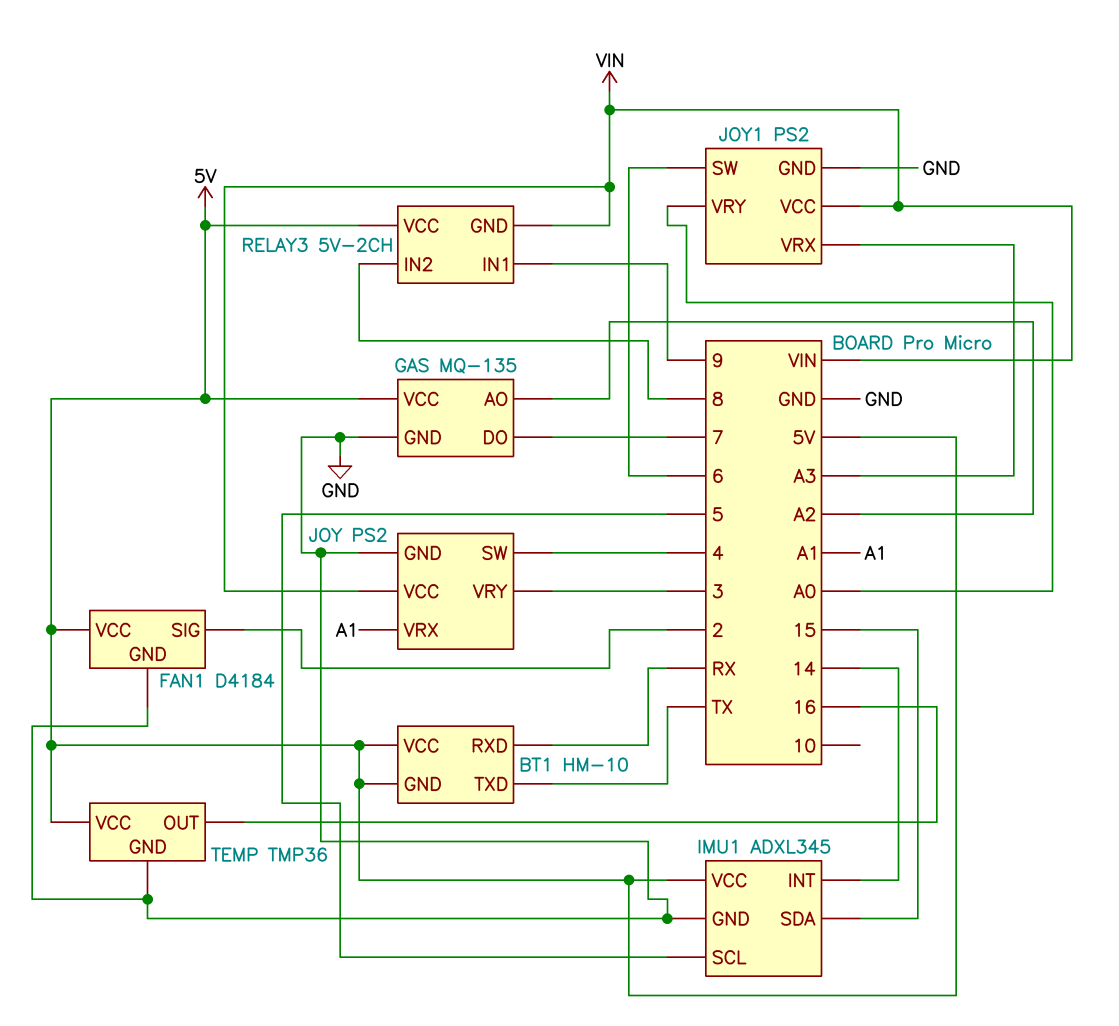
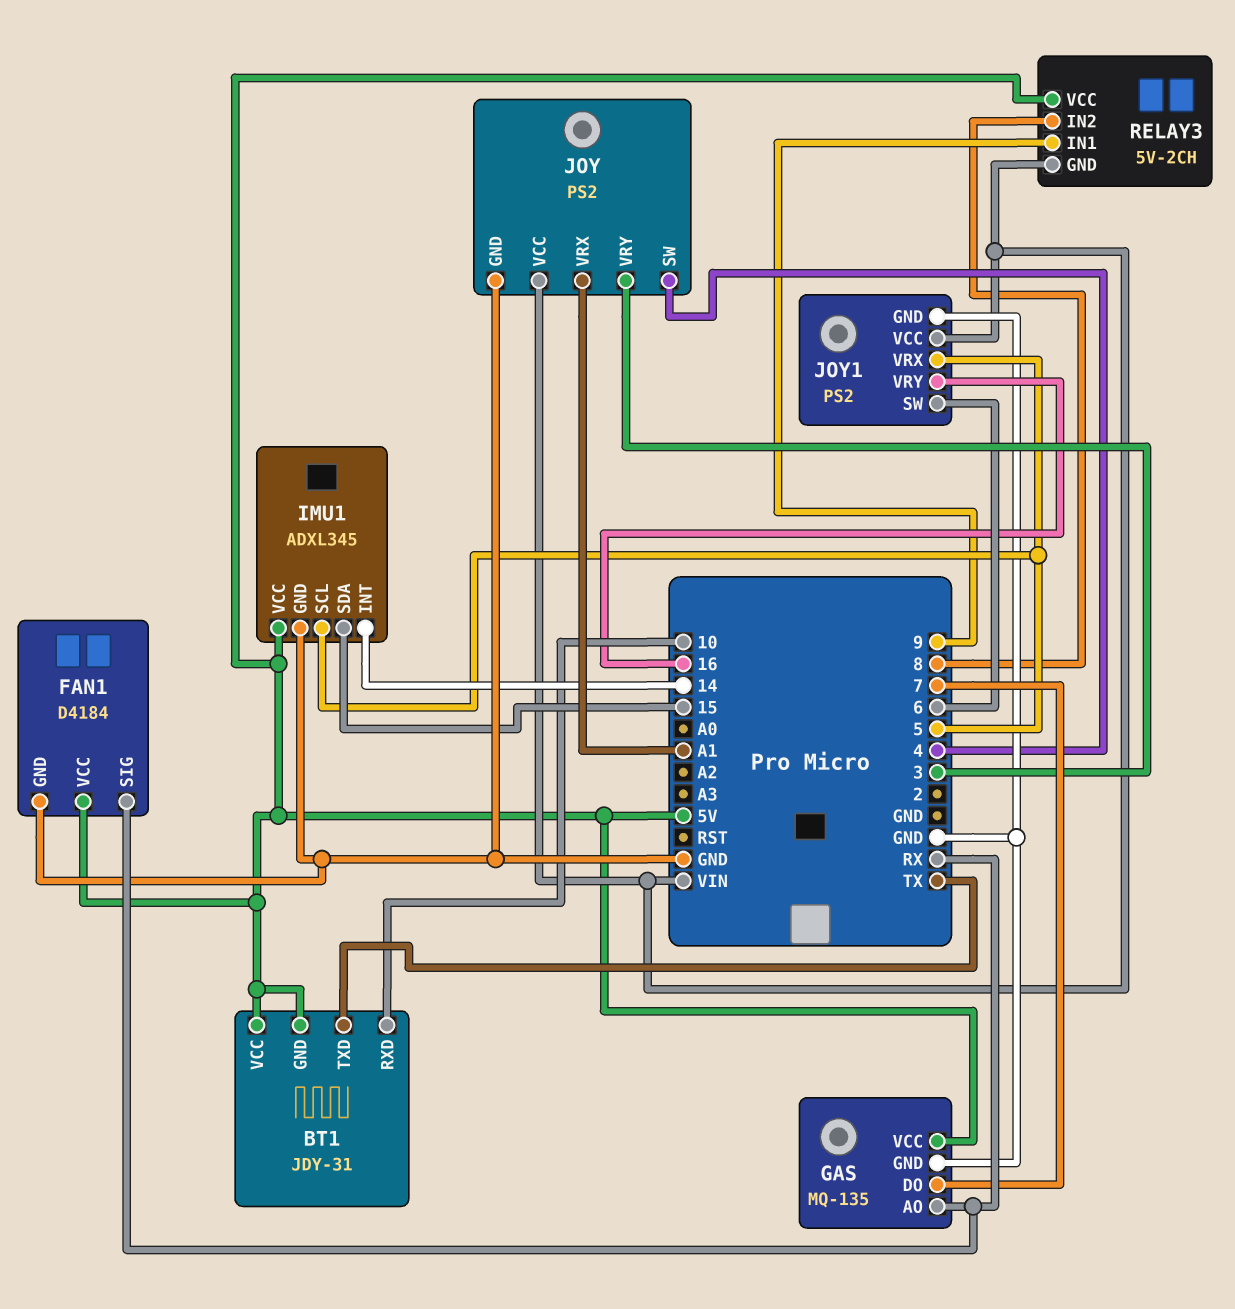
BT1: HM-10 -> JDY-31
BT1 pin RXD: RX -> 10
FAN1 pin SIG: 2 -> RX
GAS pin AO: A2 -> RX
JOY1 pin VRX: A3 -> 5
JOY1 pin VRY: A0 -> 16
TEMP: TMP36 -> none
TEMP pin GND: GND -> none
TEMP pin OUT: 16 -> none
TEMP pin VCC: 5V -> none

